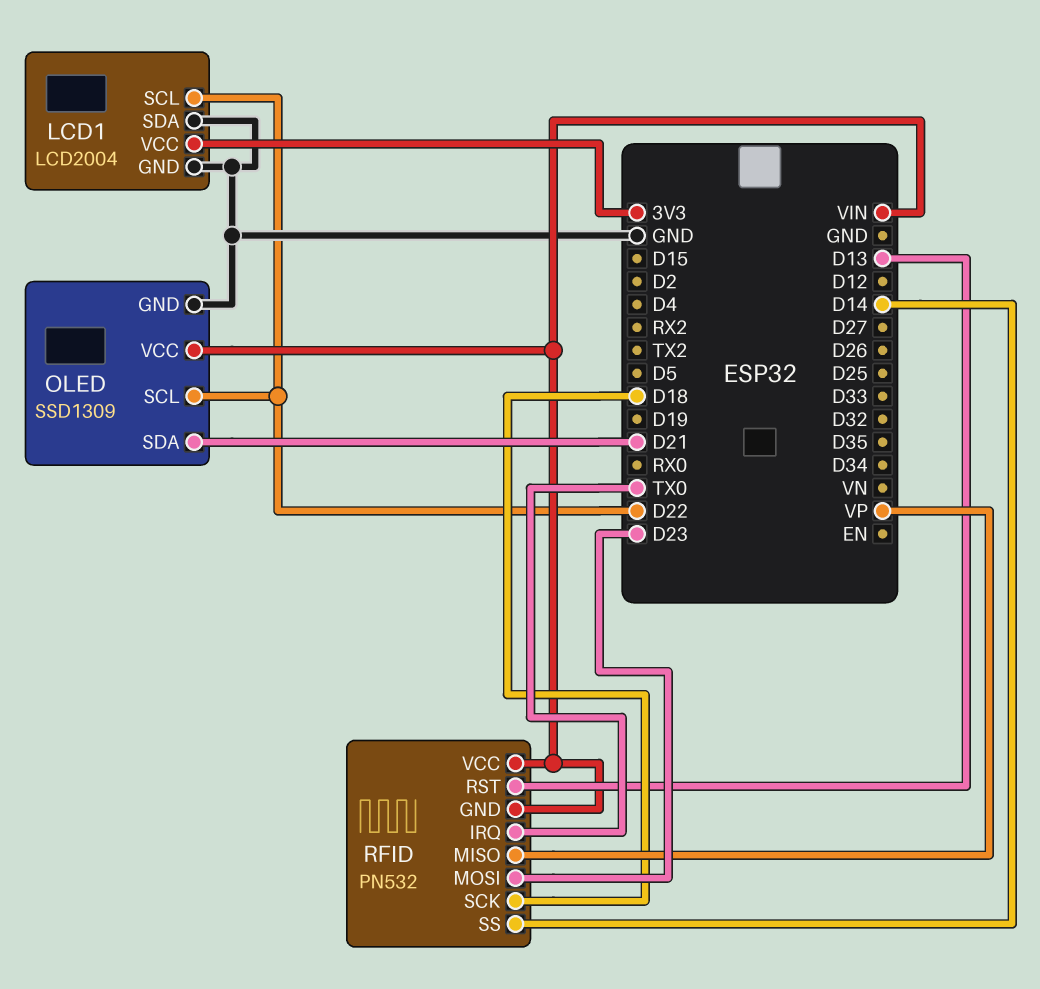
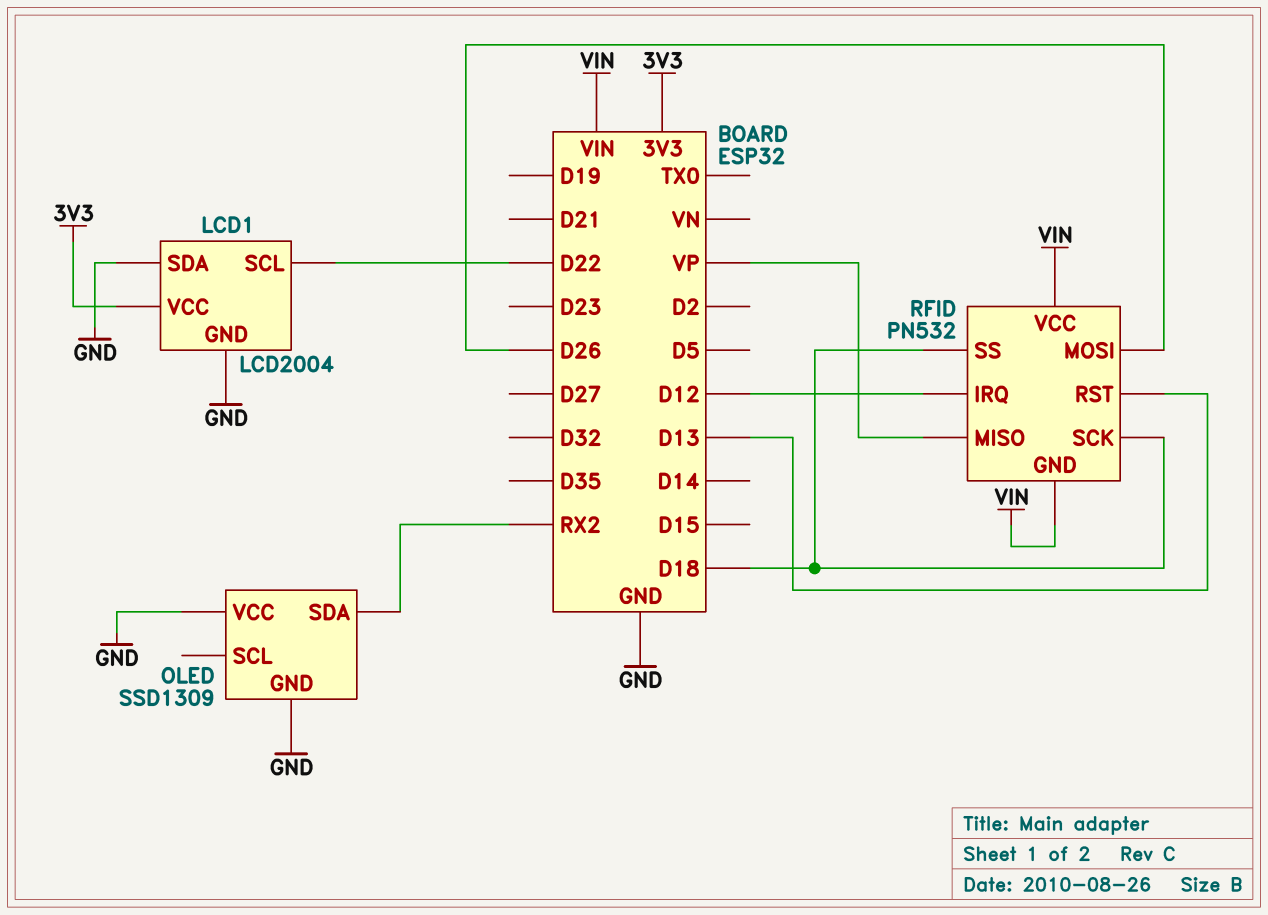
OLED pin SCL: D22 -> none
OLED pin SDA: D21 -> RX2
OLED pin VCC: VIN -> GND
RFID pin IRQ: TX0 -> D12
RFID pin MOSI: D23 -> D26
RFID pin SS: D14 -> D18

